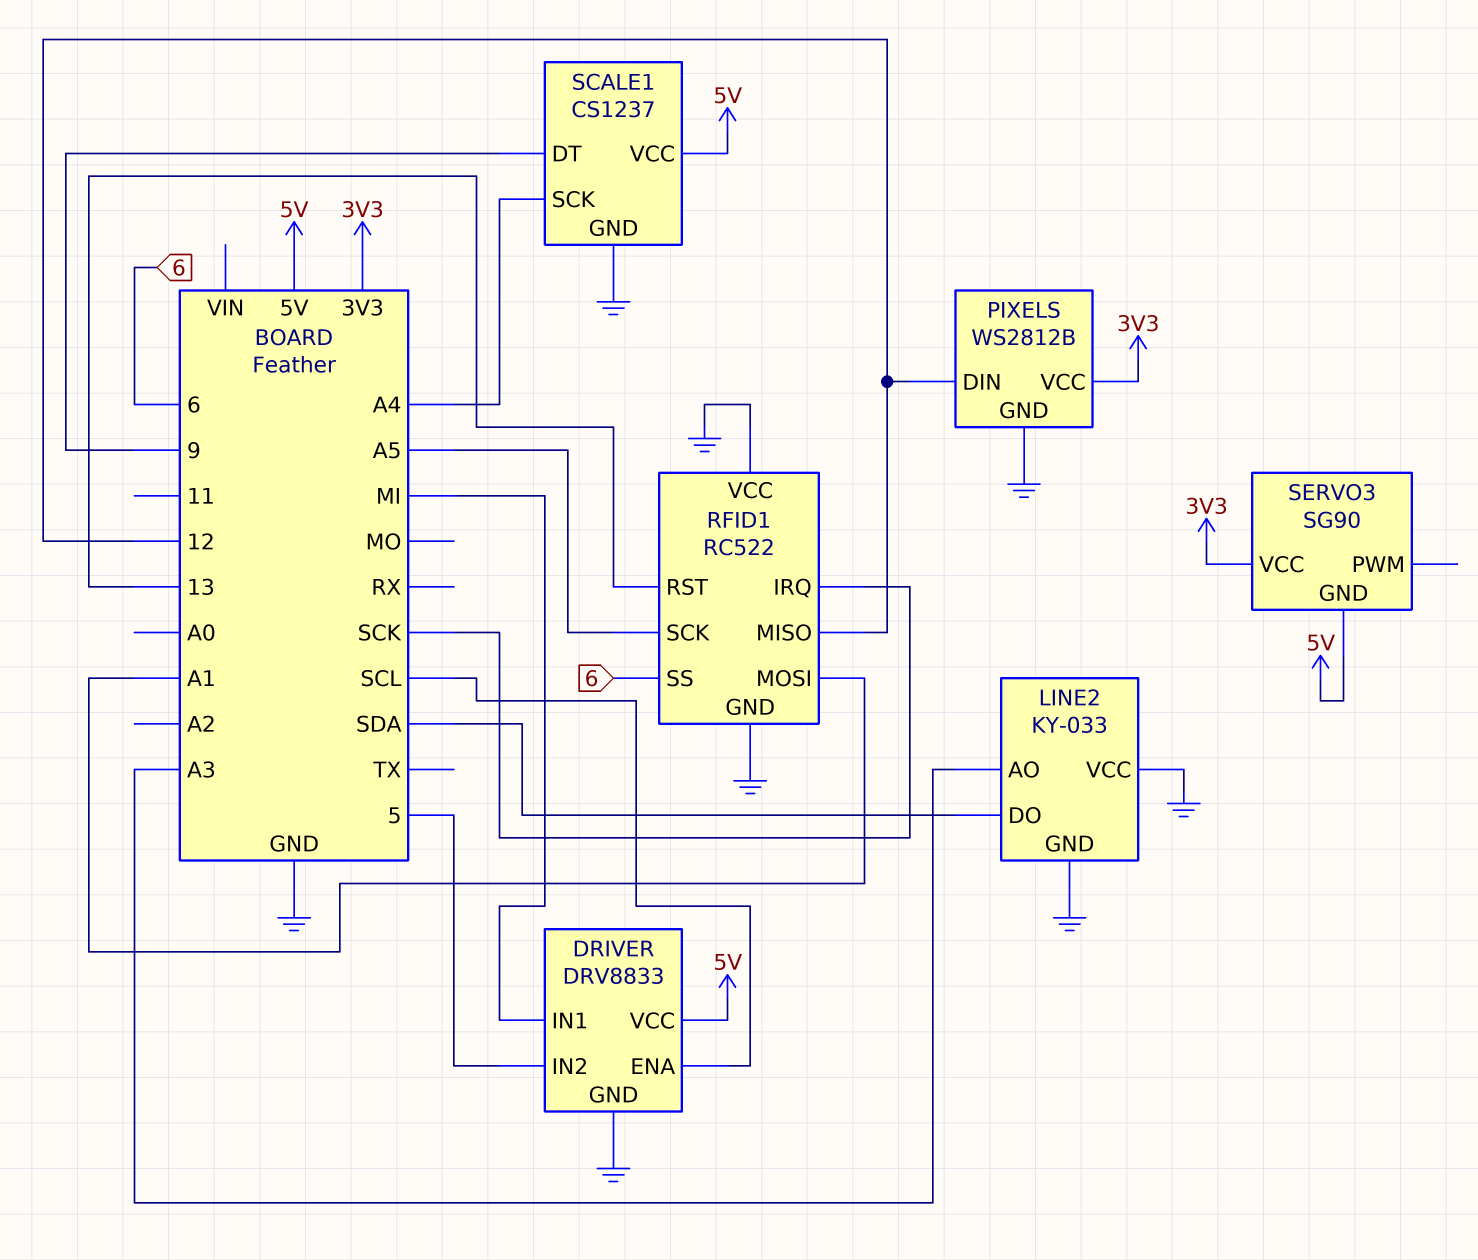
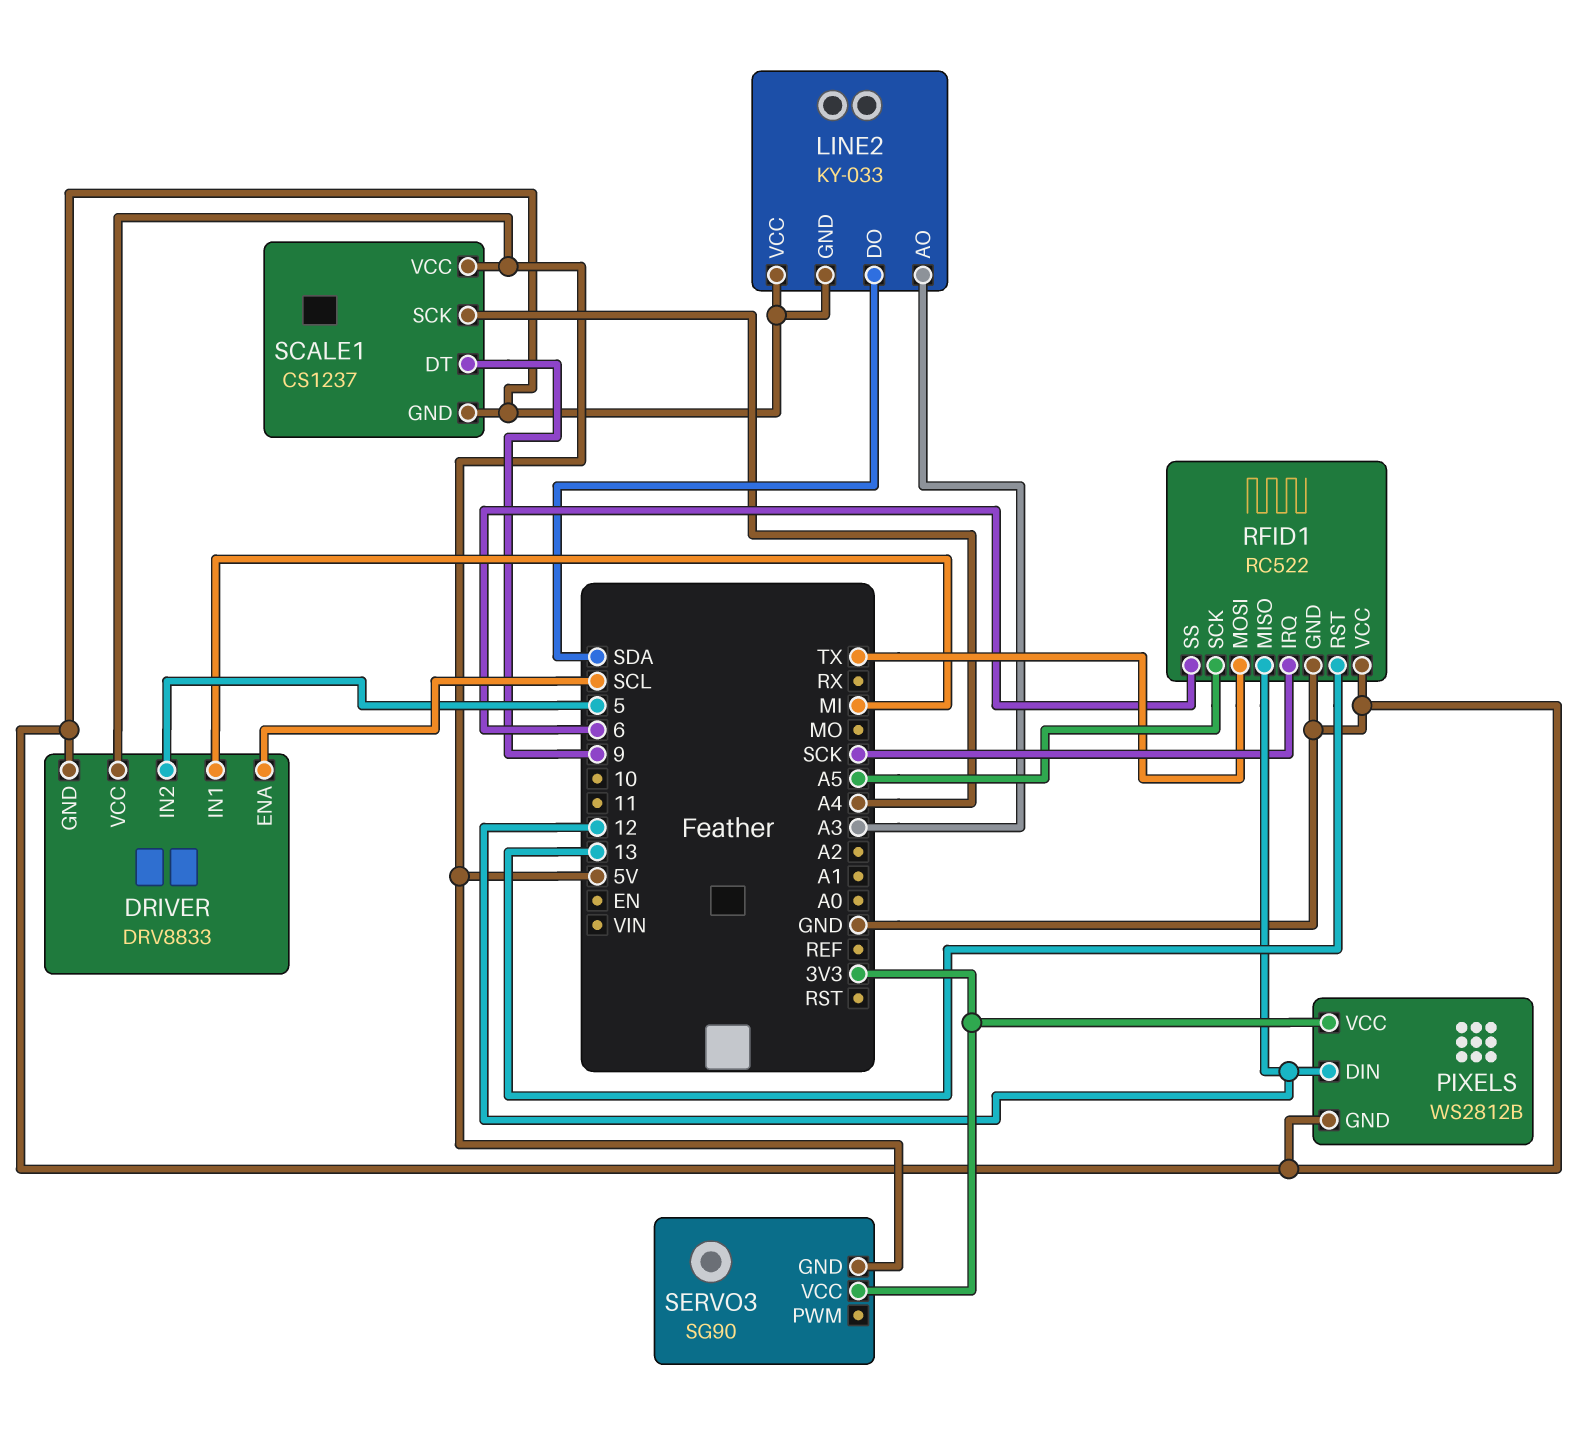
RFID1 pin MOSI: A1 -> TX

